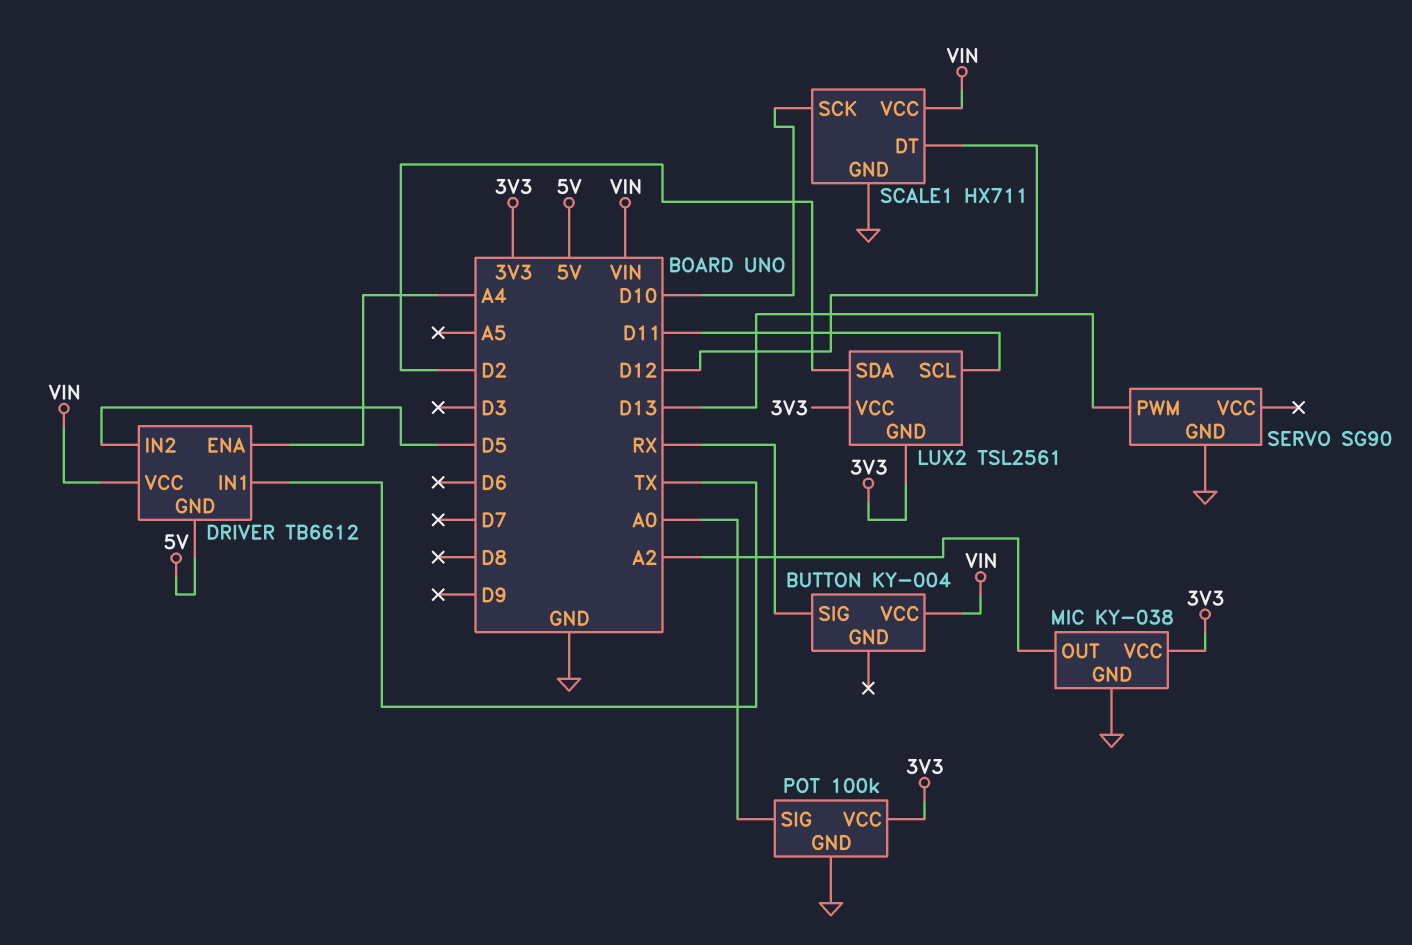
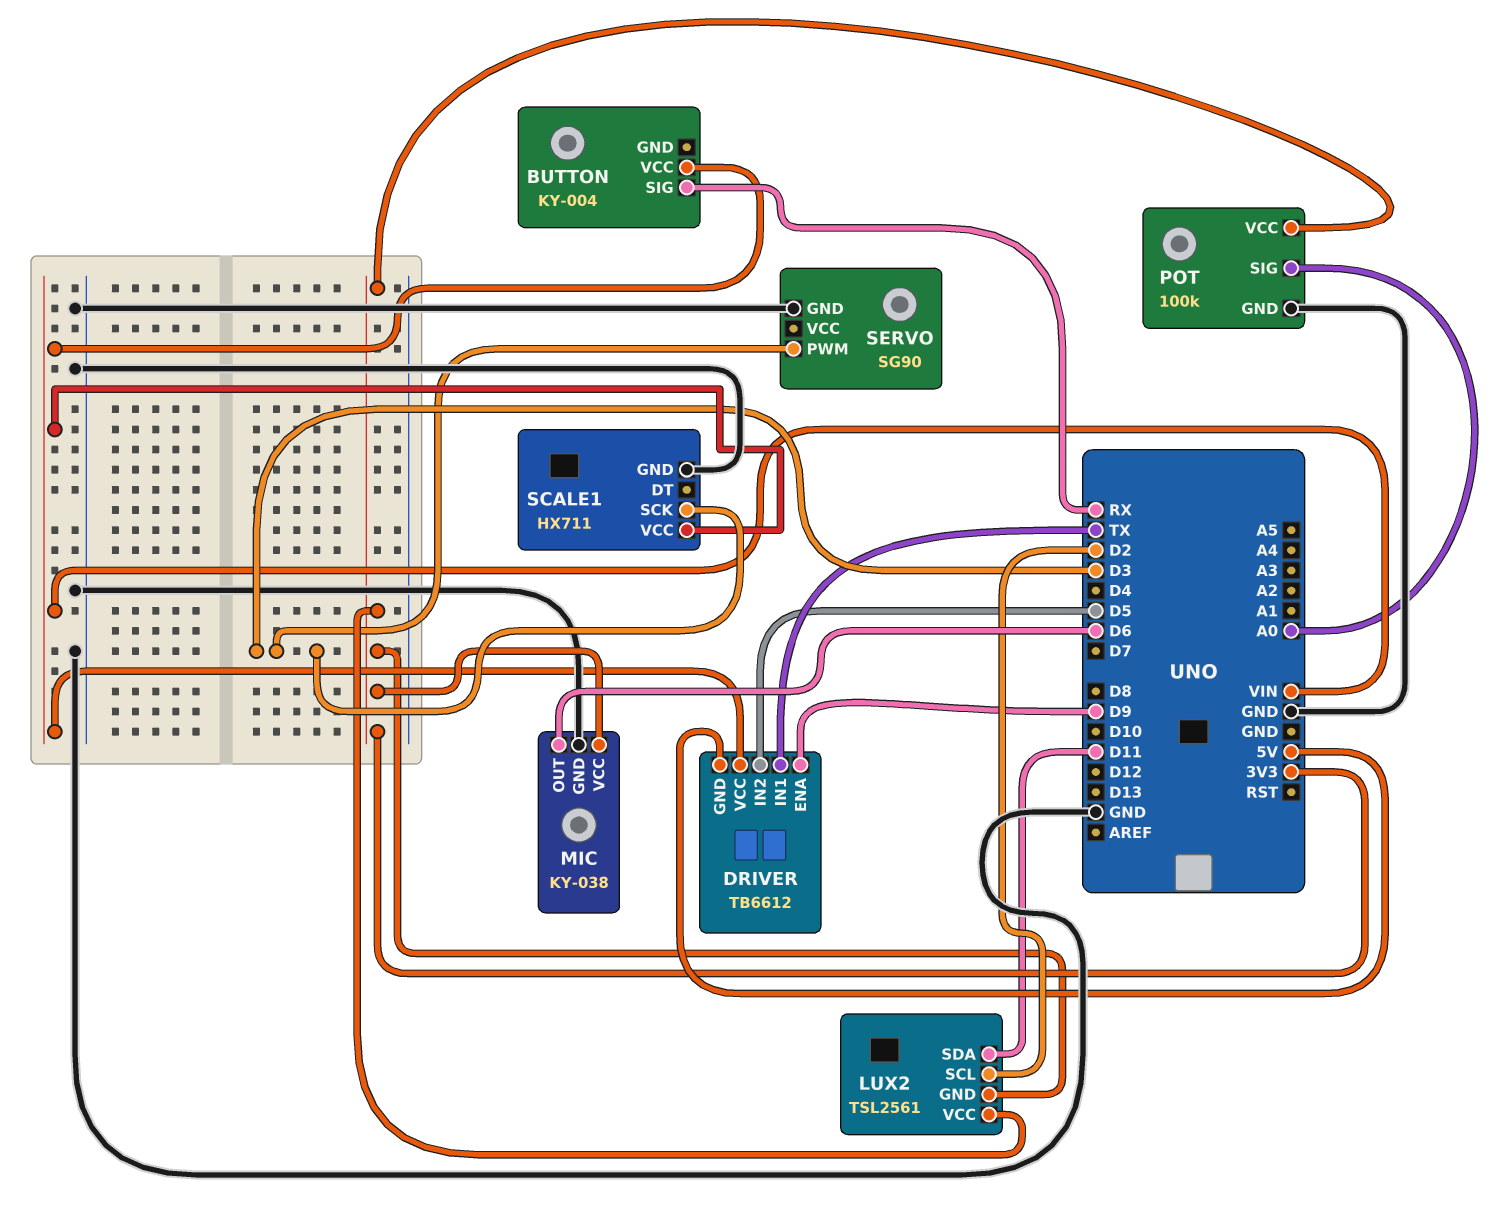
DRIVER pin ENA: A4 -> D9
LUX2 pin SCL: D11 -> D2
LUX2 pin SDA: D2 -> D11
MIC pin OUT: A2 -> D6
SCALE1 pin DT: D12 -> none
SCALE1 pin SCK: D10 -> D3
SERVO pin PWM: D13 -> D3

